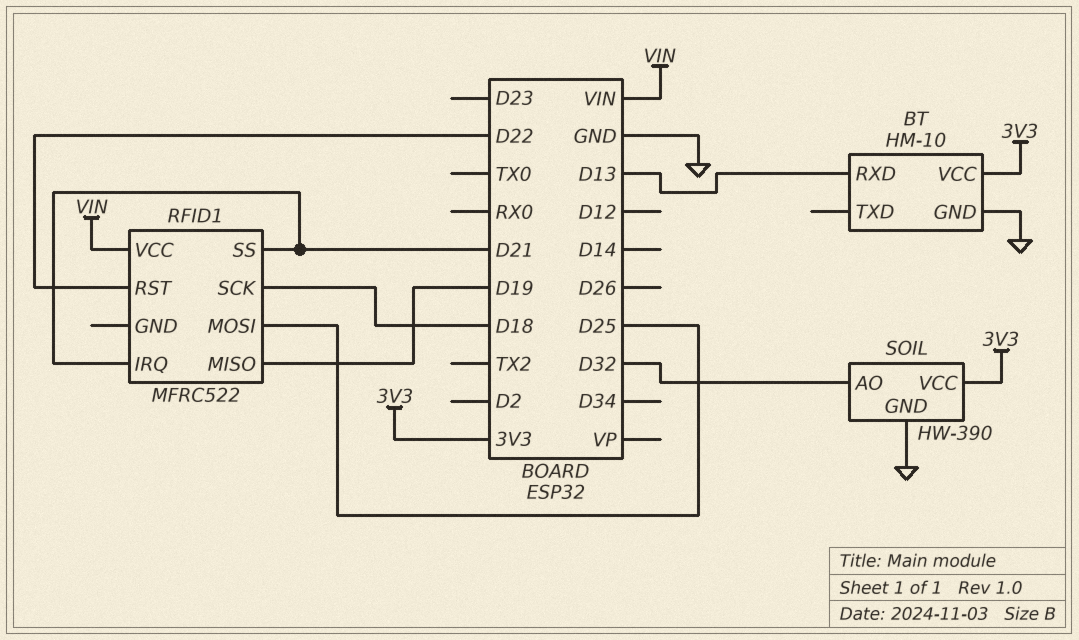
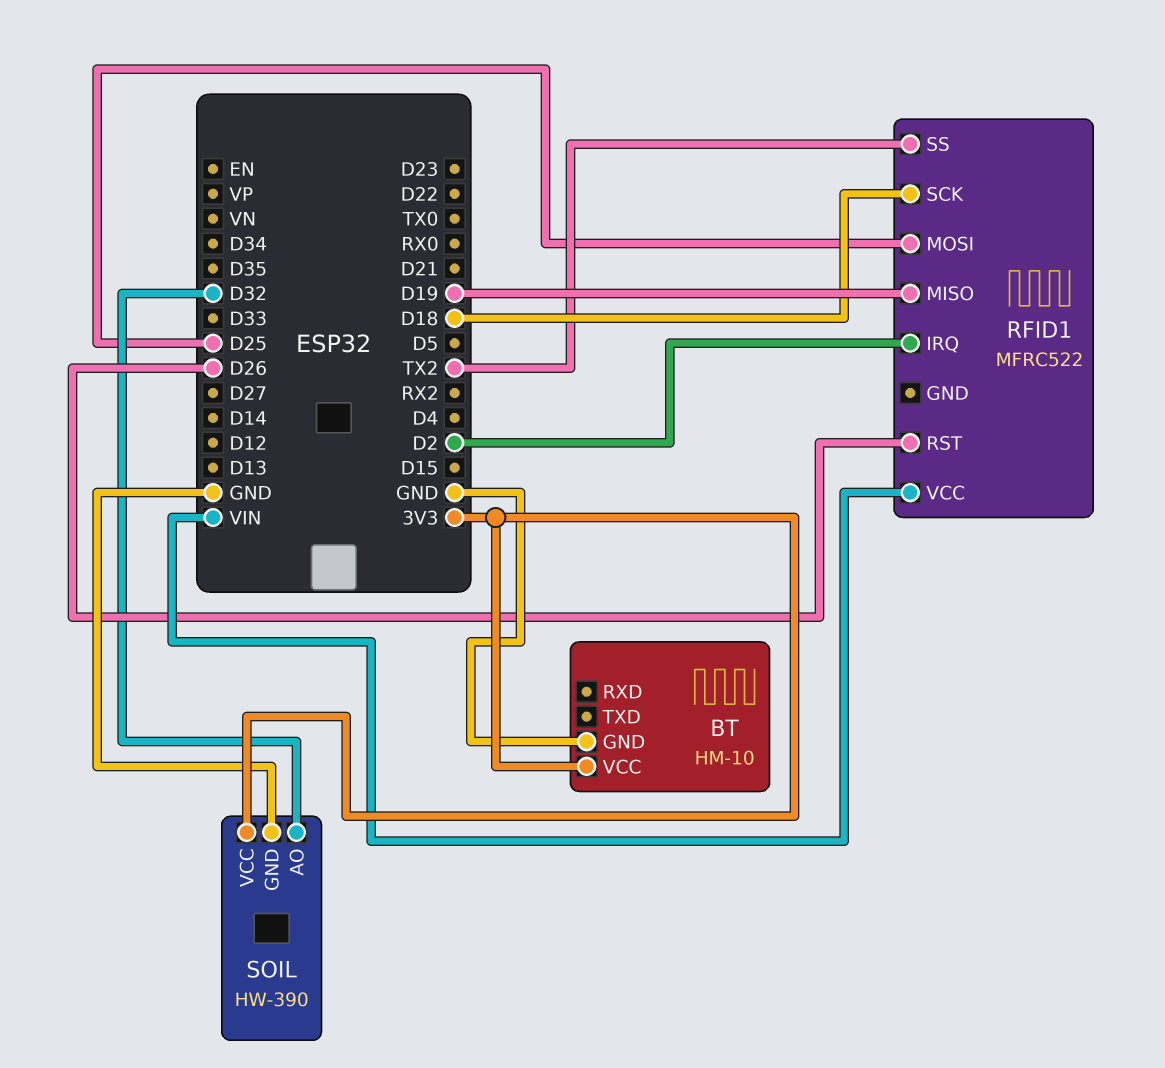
BT pin RXD: D13 -> none
RFID1 pin IRQ: D21 -> D2
RFID1 pin RST: D22 -> D26
RFID1 pin SS: D21 -> TX2

